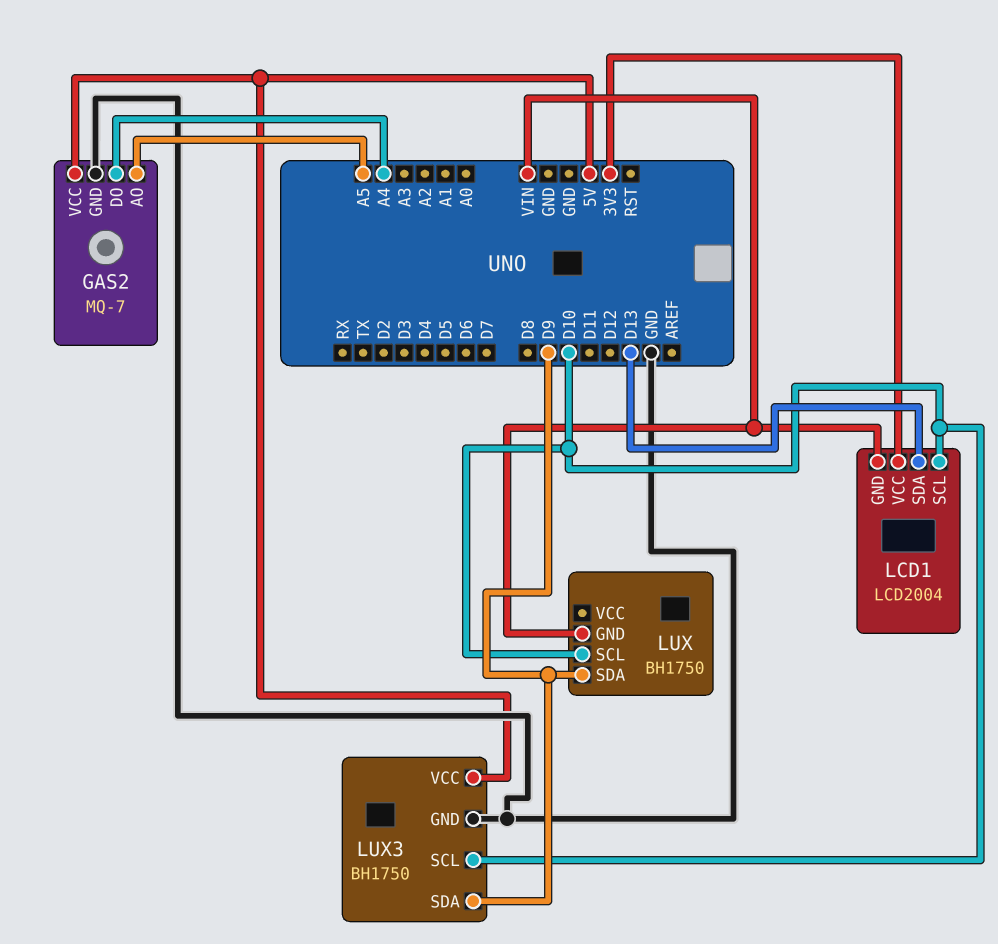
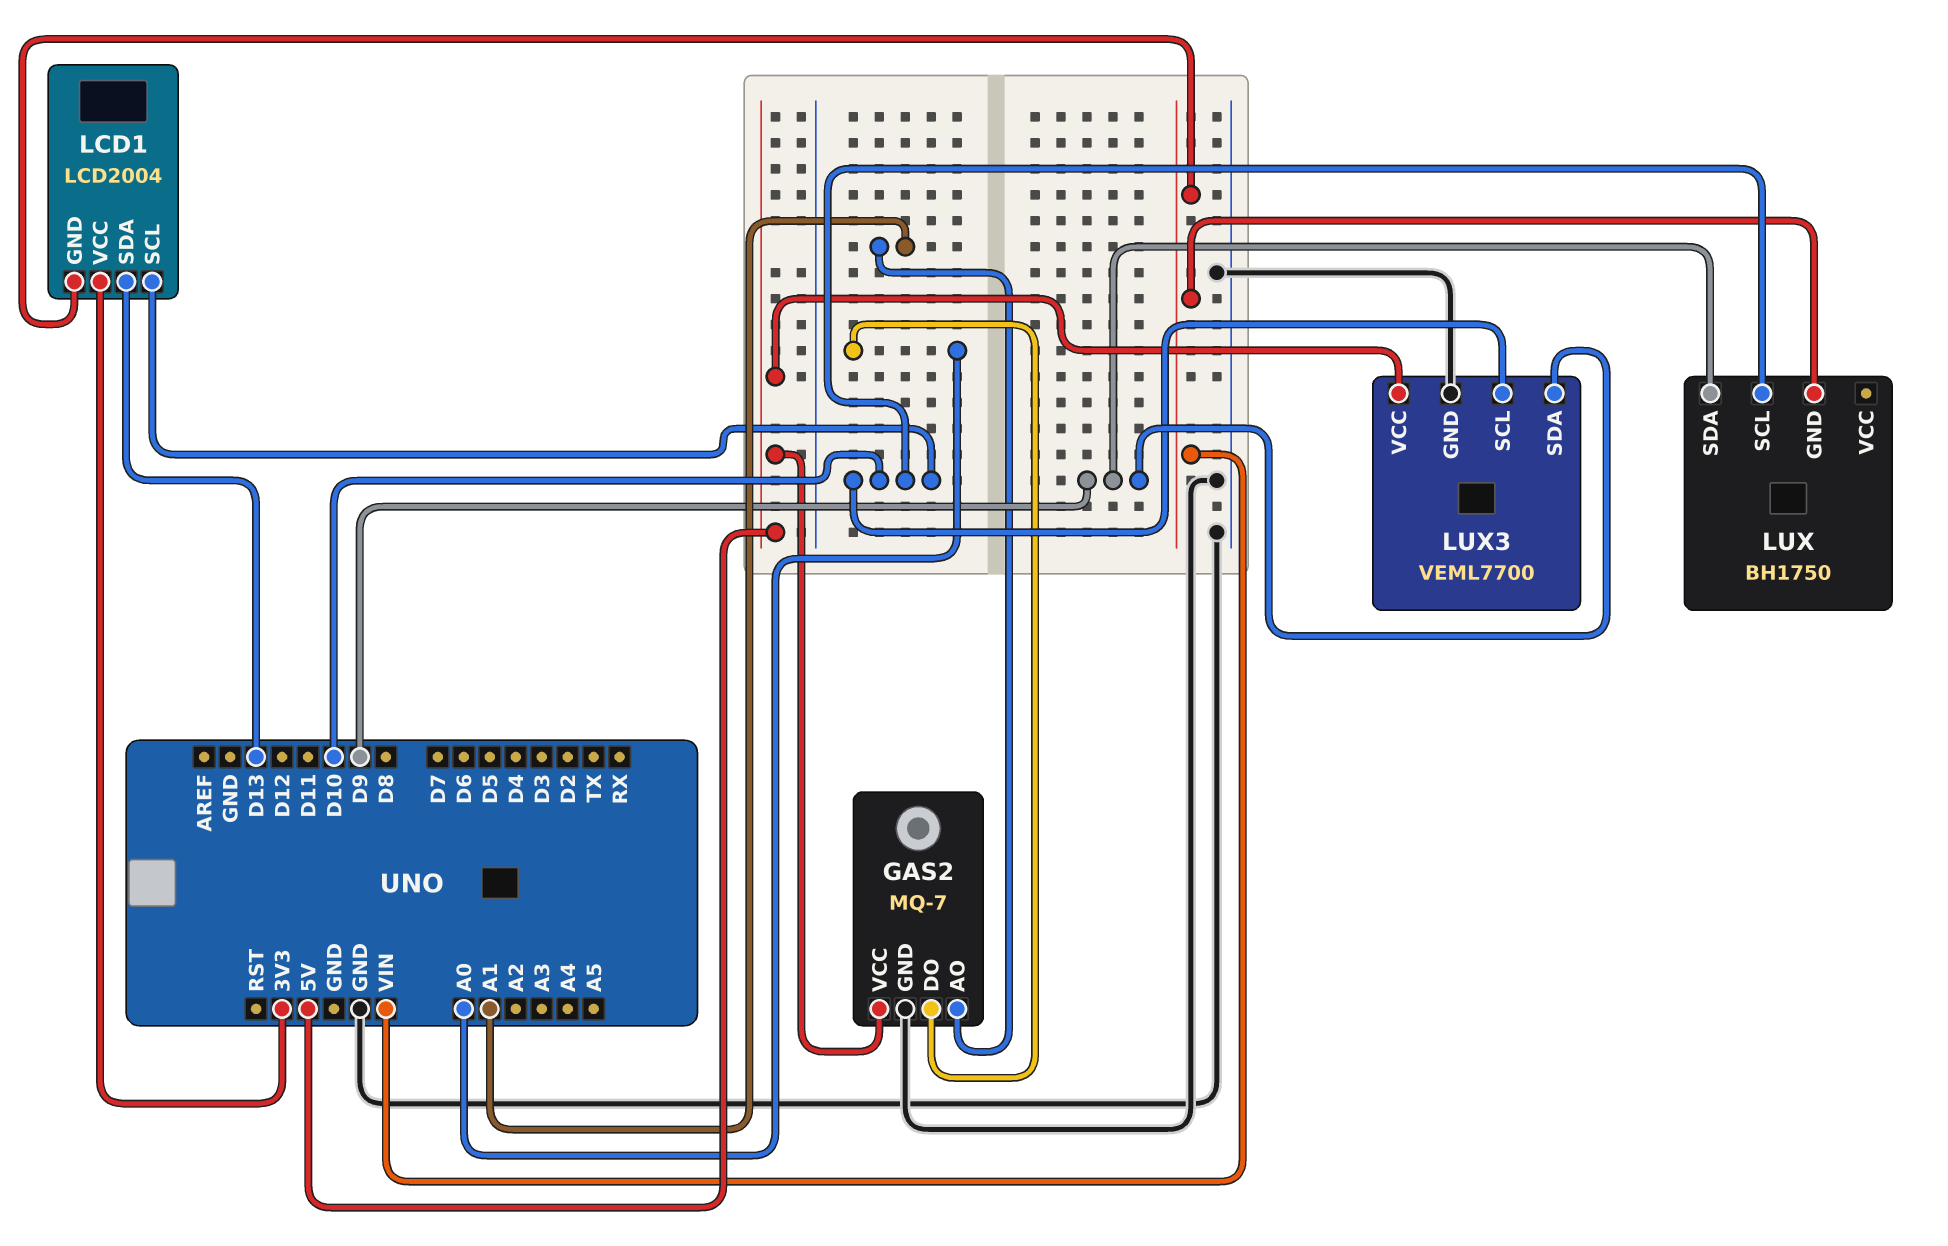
GAS2 pin AO: A5 -> A1
GAS2 pin DO: A4 -> A0
LUX3: BH1750 -> VEML7700

